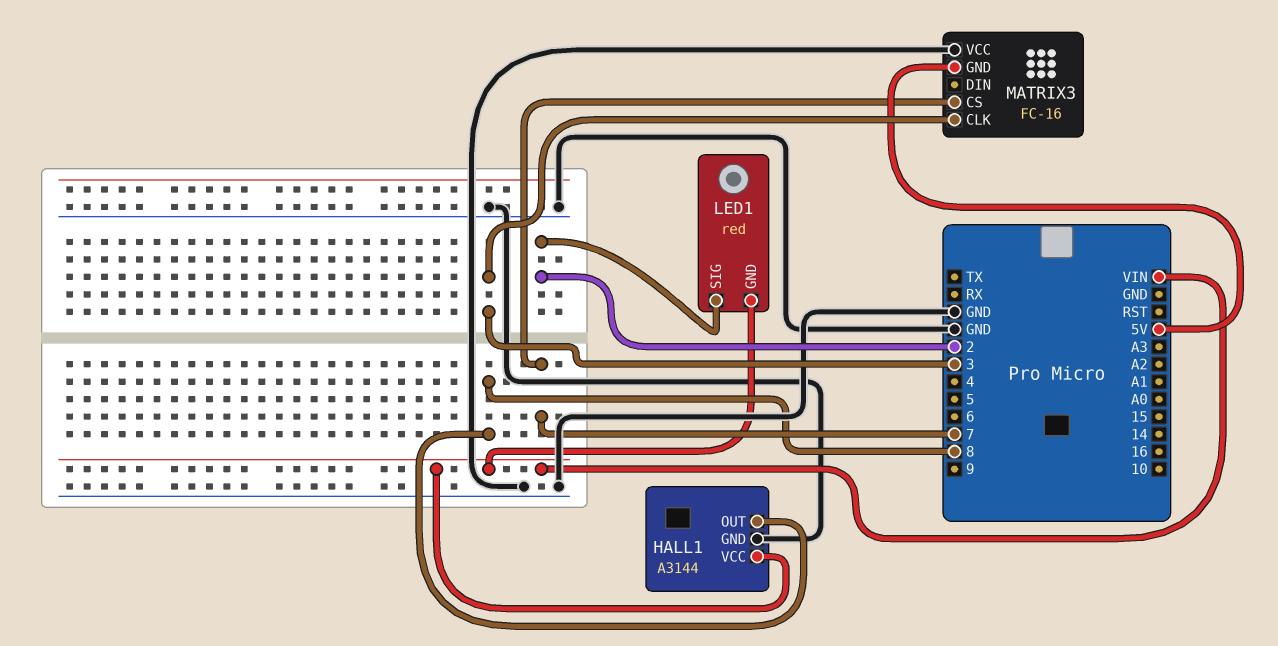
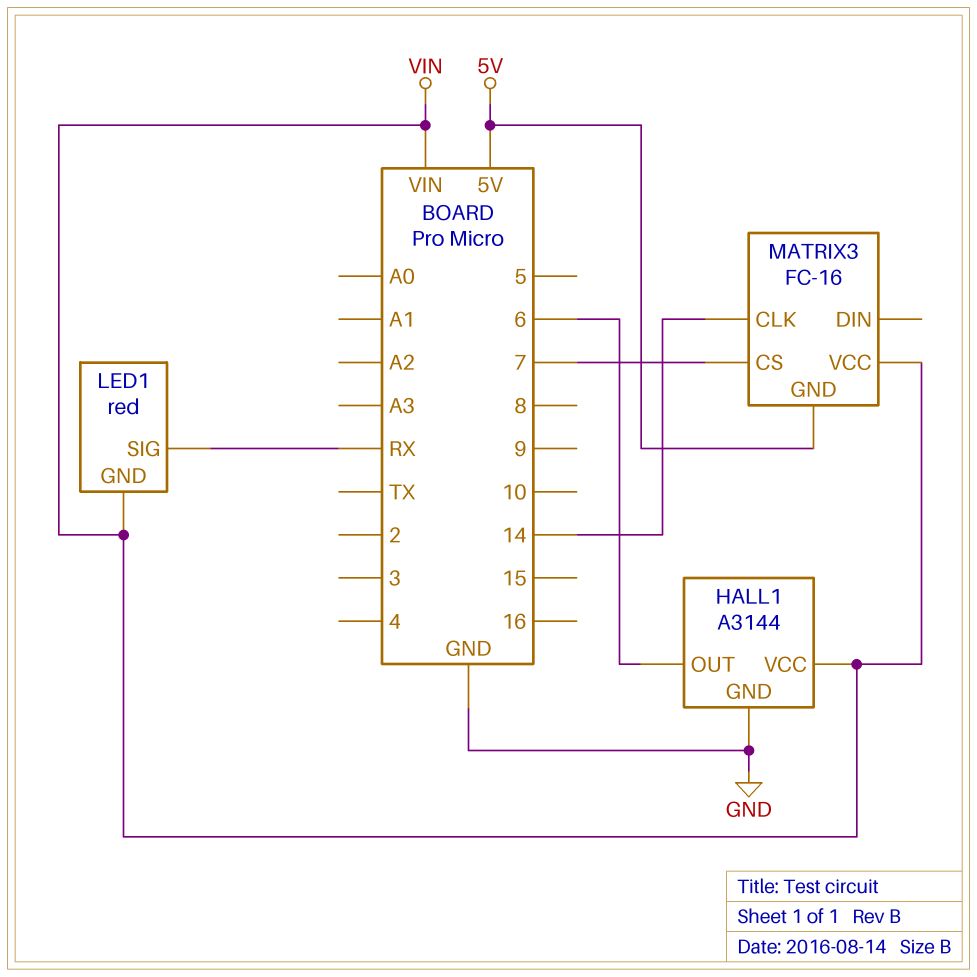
HALL1 pin OUT: 8 -> 6
LED1 pin SIG: 2 -> RX
MATRIX3 pin CLK: 3 -> 14
MATRIX3 pin VCC: GND -> VIN

